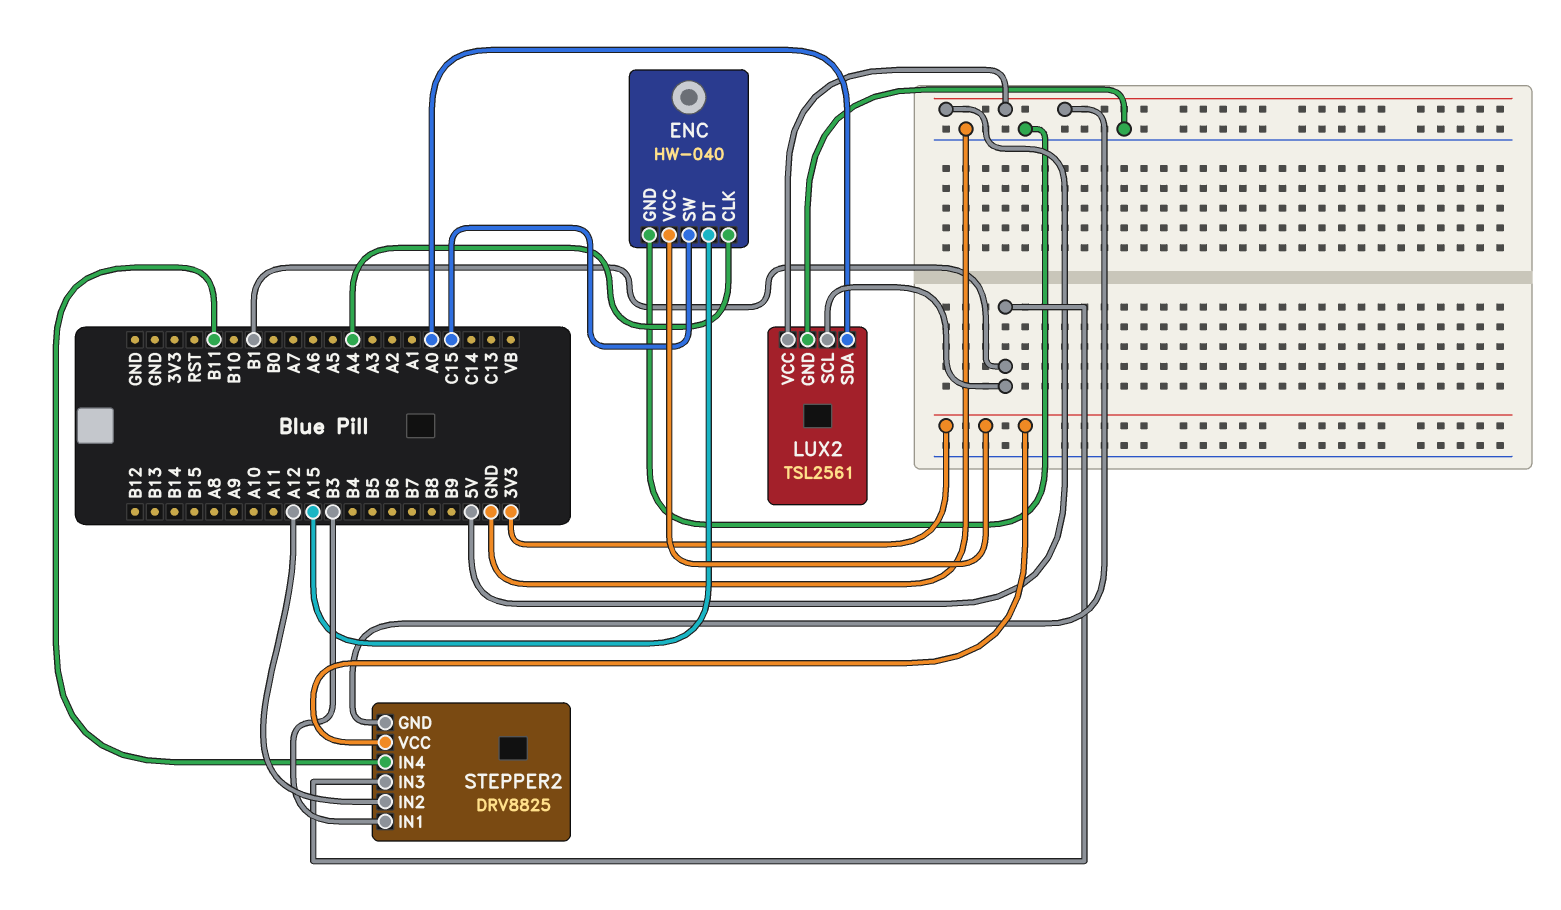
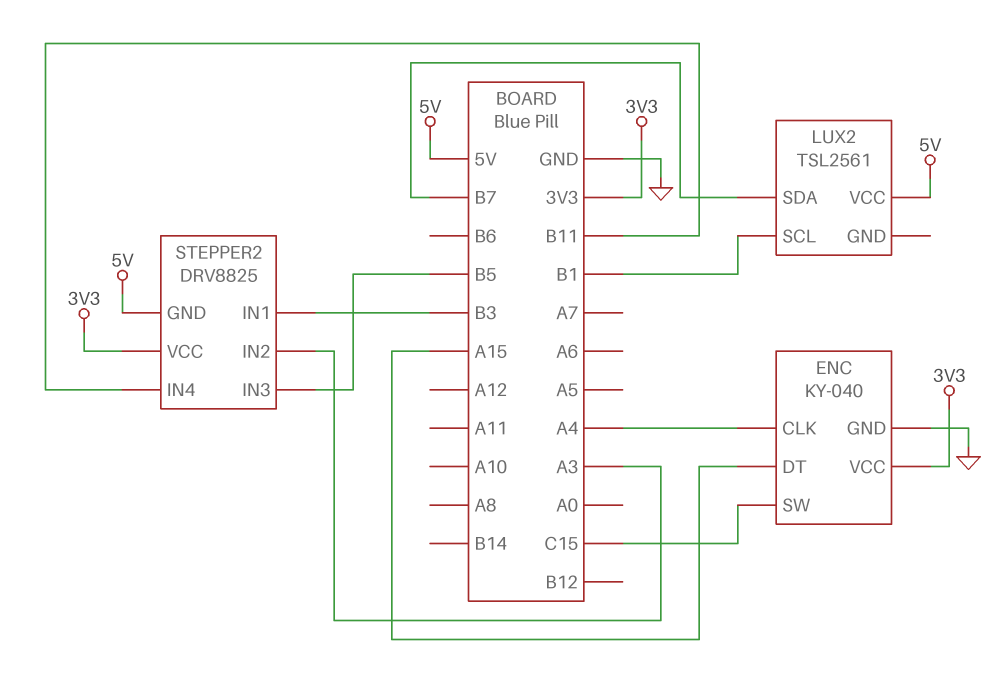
ENC: HW-040 -> KY-040
LUX2 pin GND: GND -> none
LUX2 pin SDA: A0 -> B7
STEPPER2 pin IN2: A12 -> A3
STEPPER2 pin IN3: B1 -> B5

